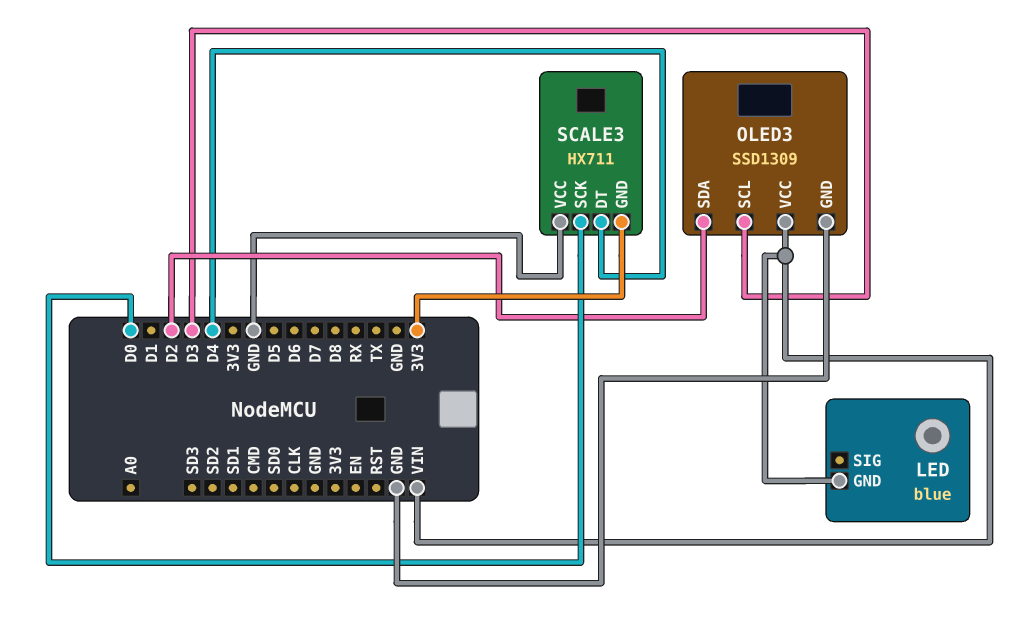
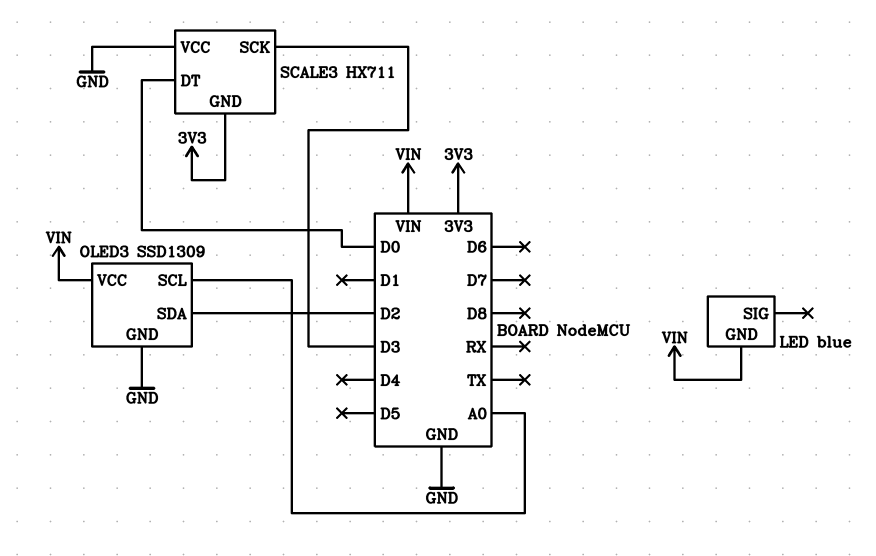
OLED3 pin SCL: D3 -> A0
SCALE3 pin DT: D4 -> D0
SCALE3 pin SCK: D0 -> D3

